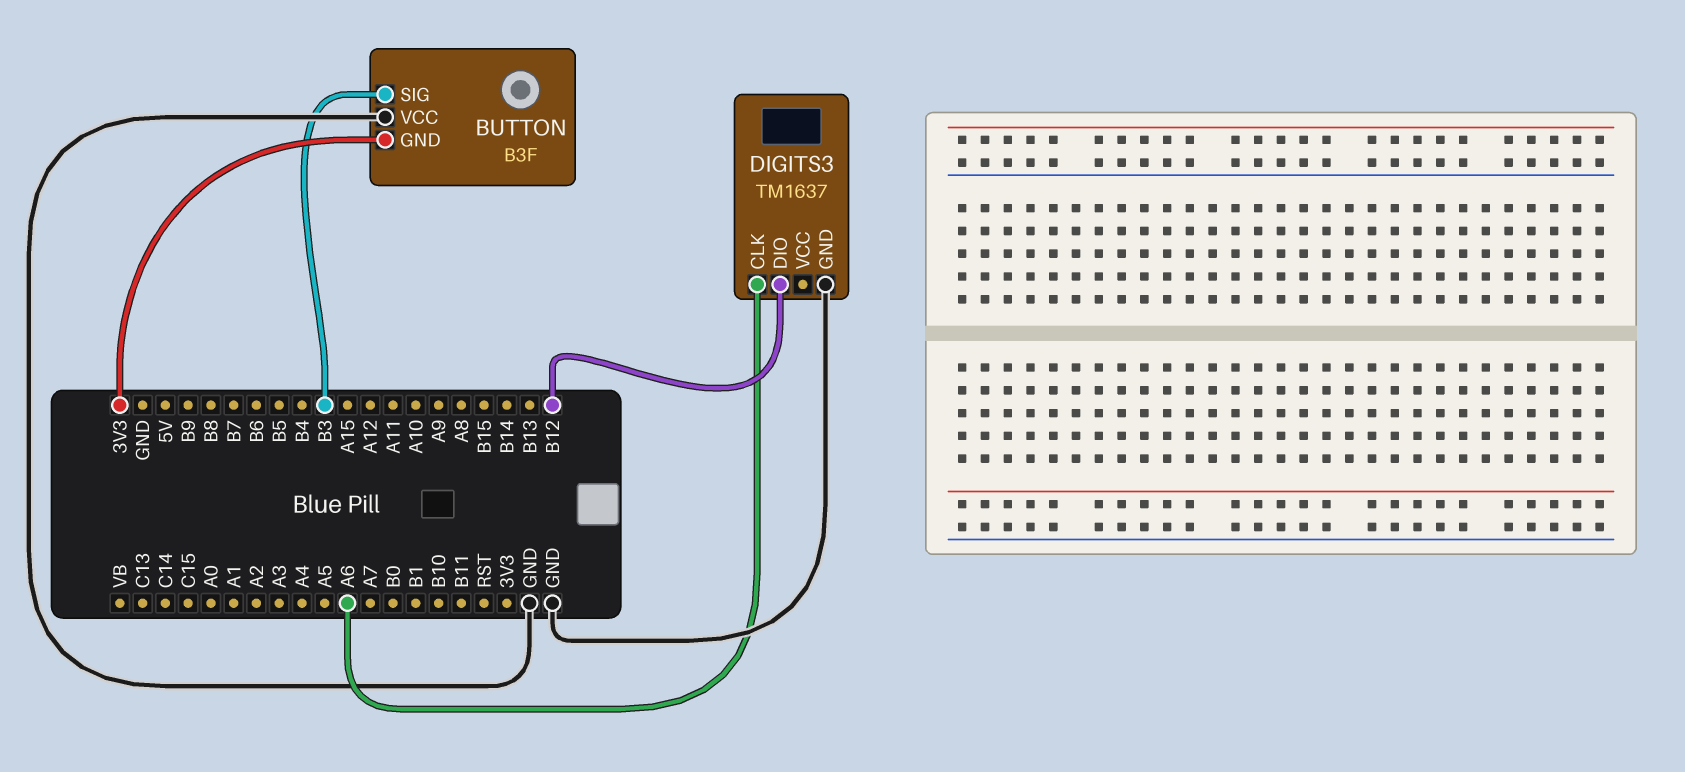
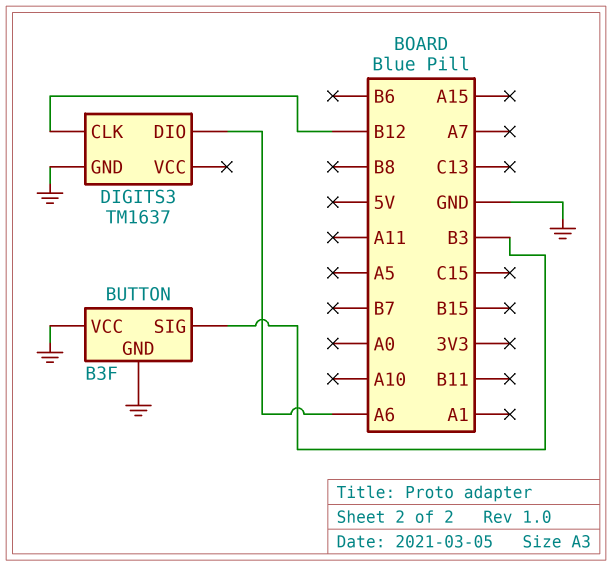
BUTTON pin GND: 3V3 -> GND
DIGITS3 pin CLK: A6 -> B12
DIGITS3 pin DIO: B12 -> A6

